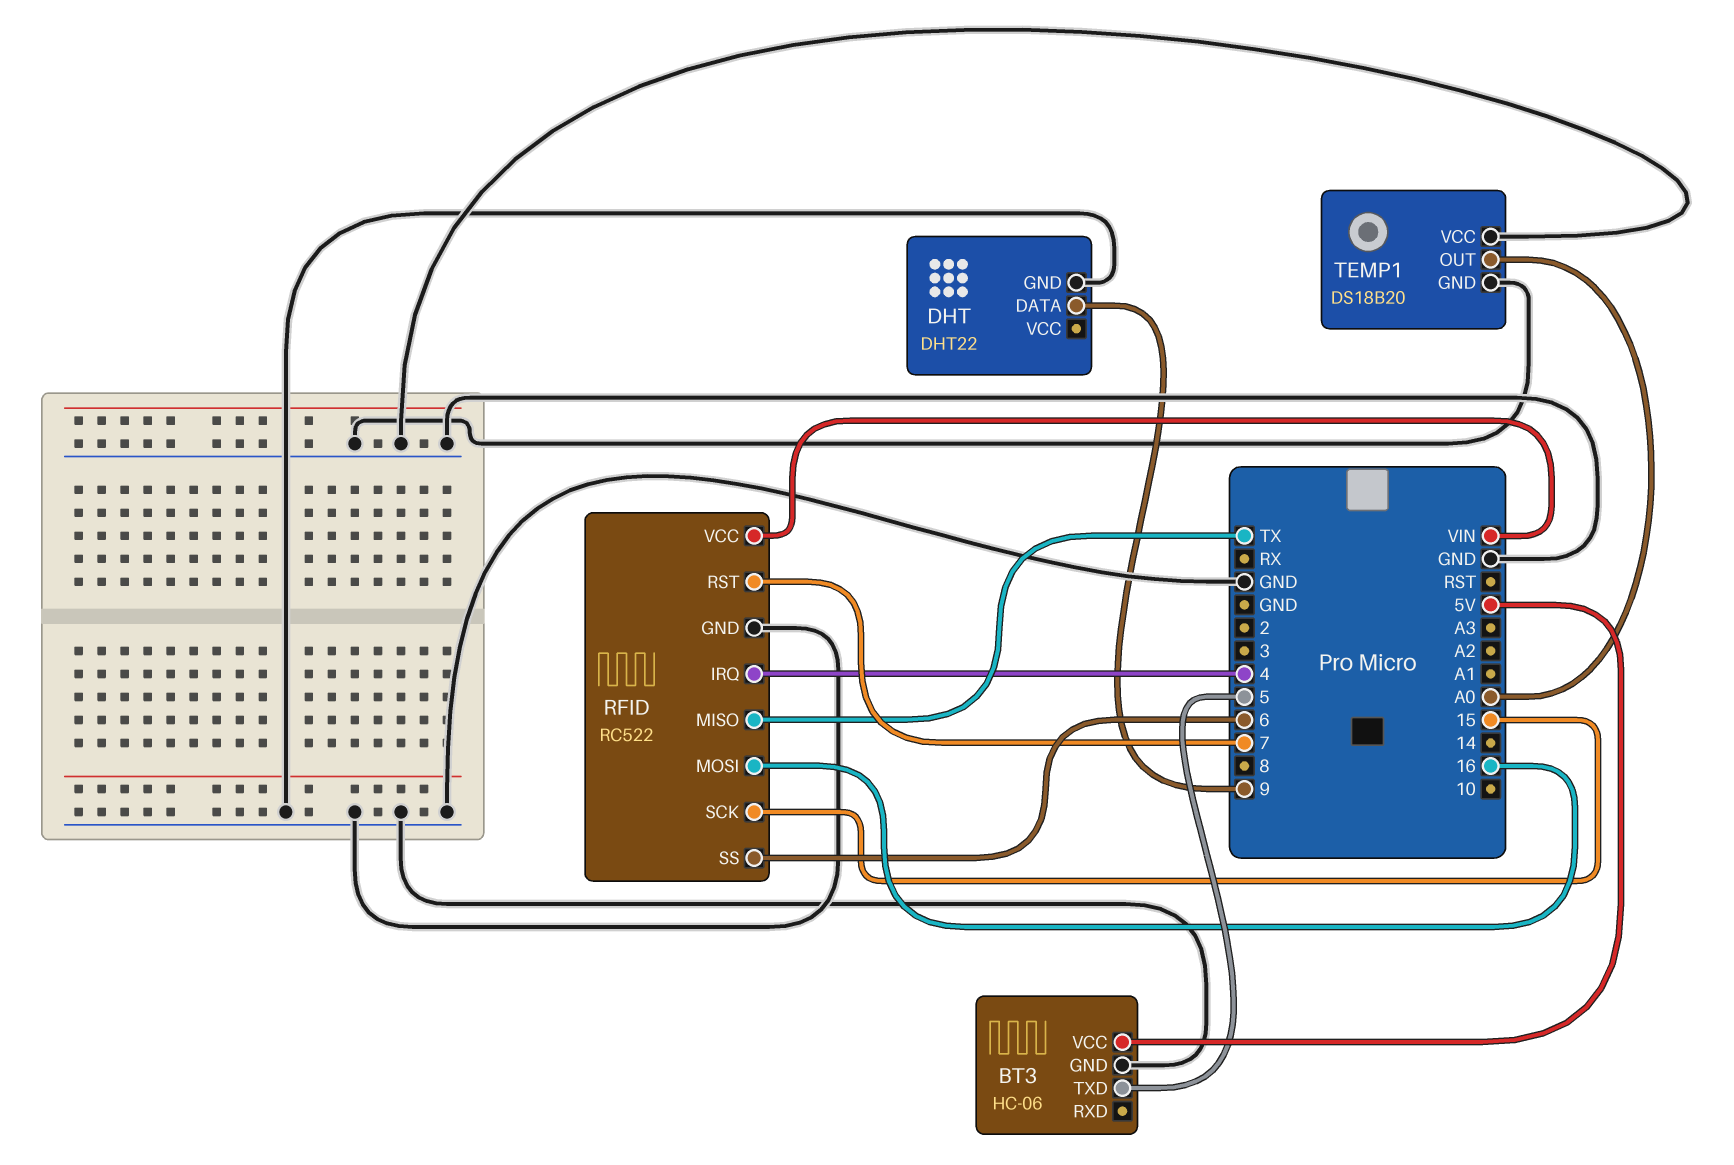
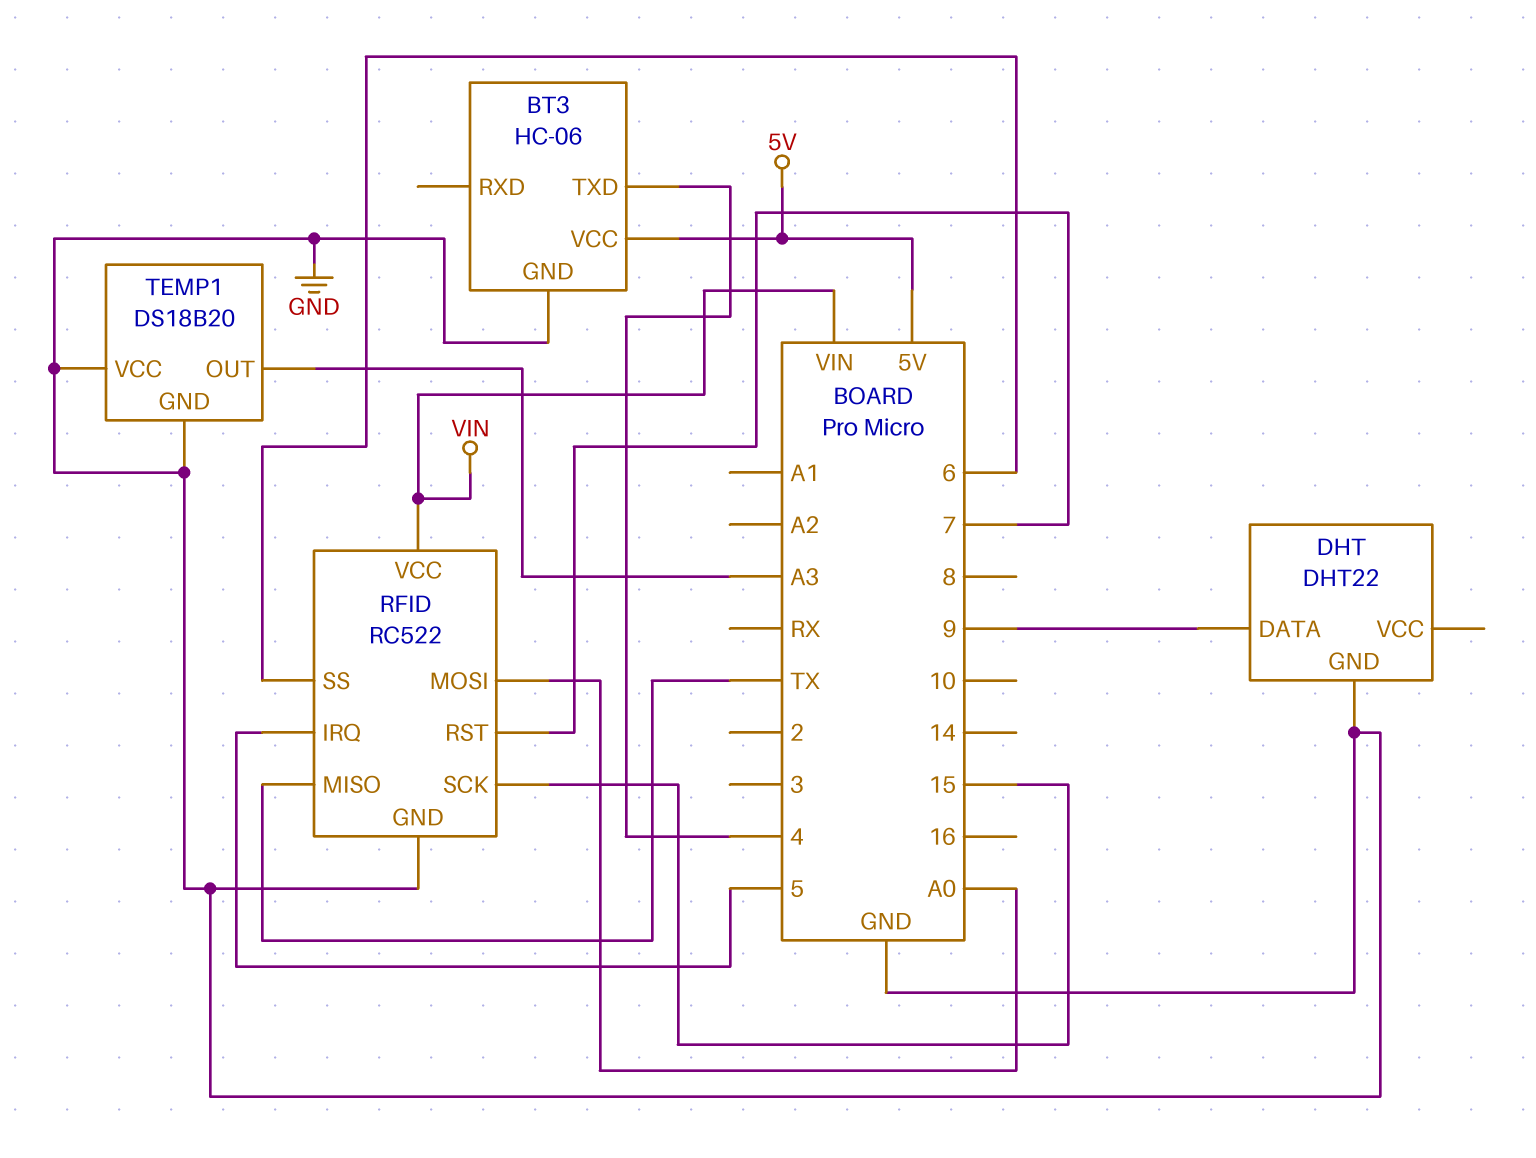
BT3 pin TXD: 5 -> 4
RFID pin IRQ: 4 -> 5
RFID pin MOSI: 16 -> A0
TEMP1 pin OUT: A0 -> A3

